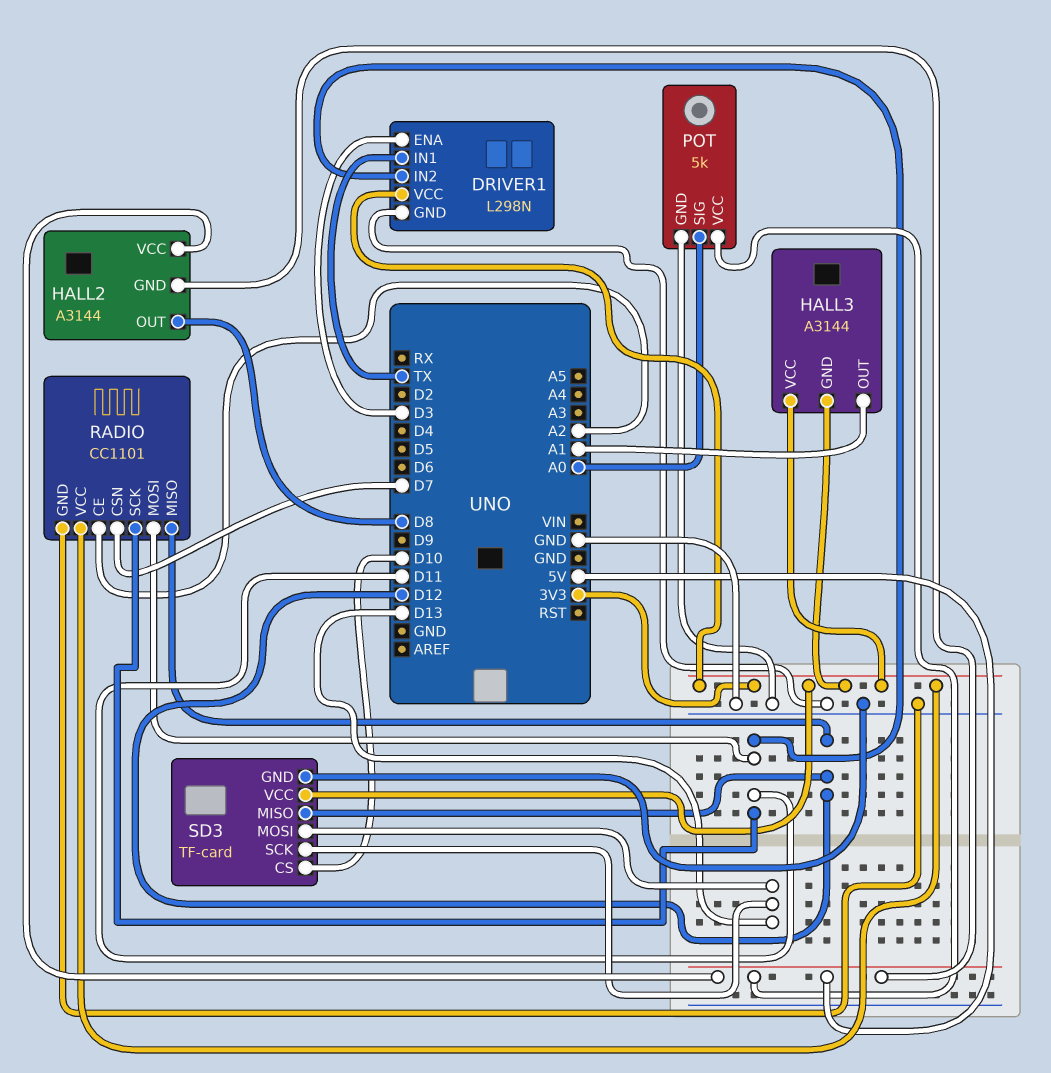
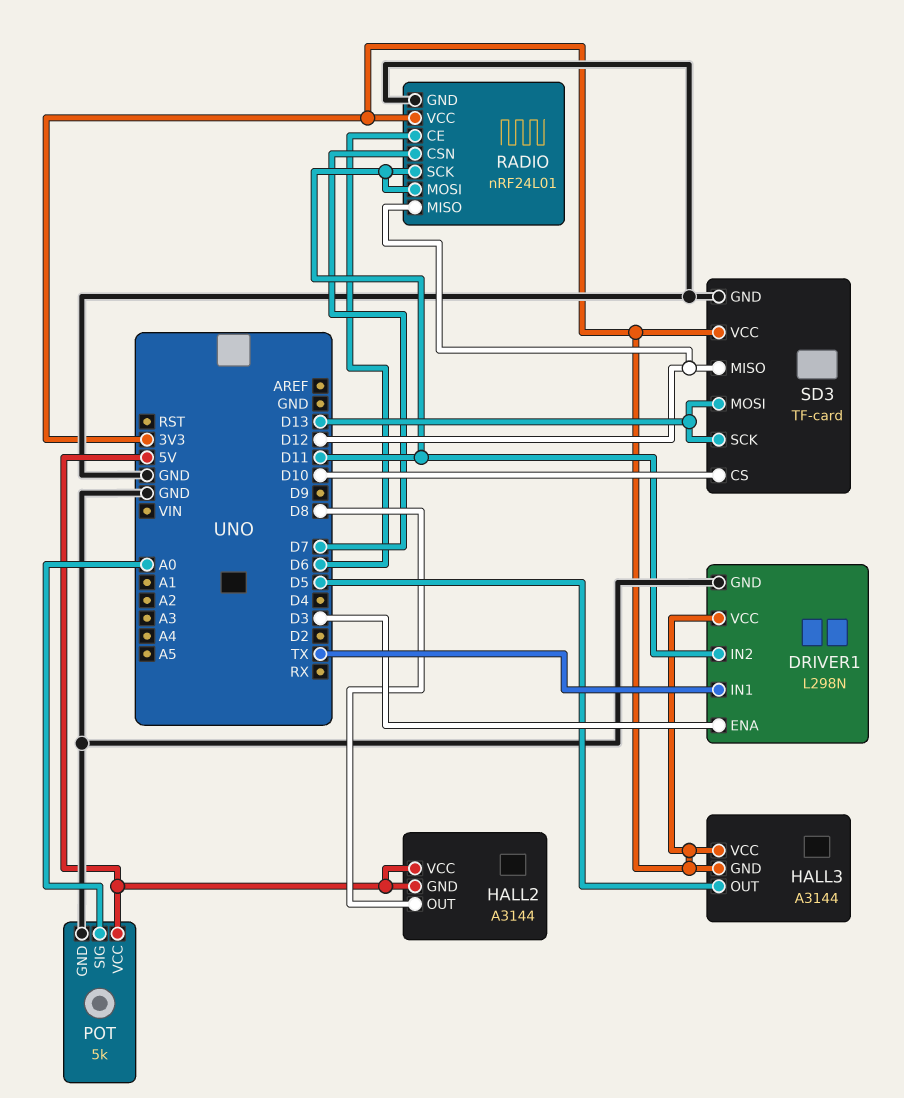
HALL3 pin OUT: A1 -> D5
RADIO: CC1101 -> nRF24L01
RADIO pin CE: A2 -> D6

